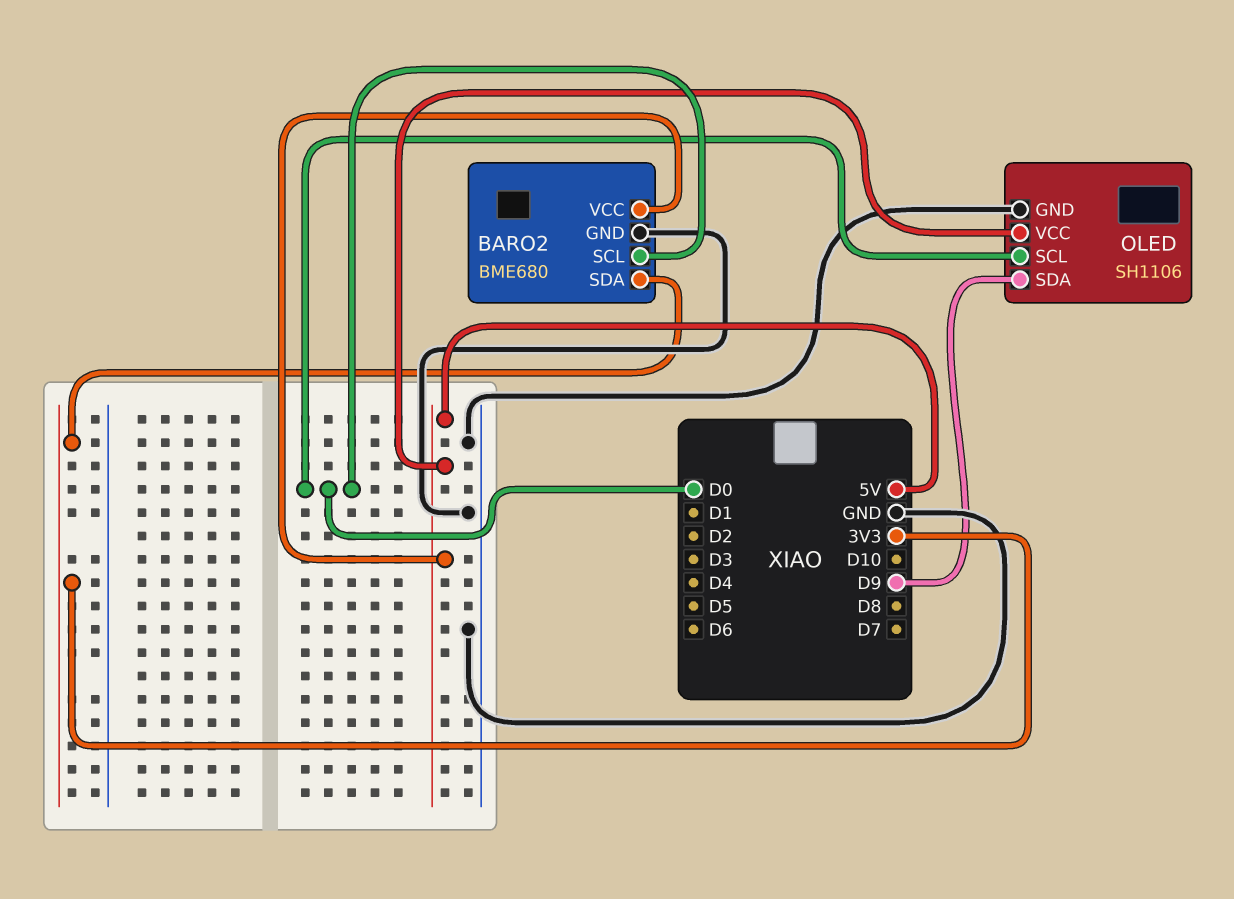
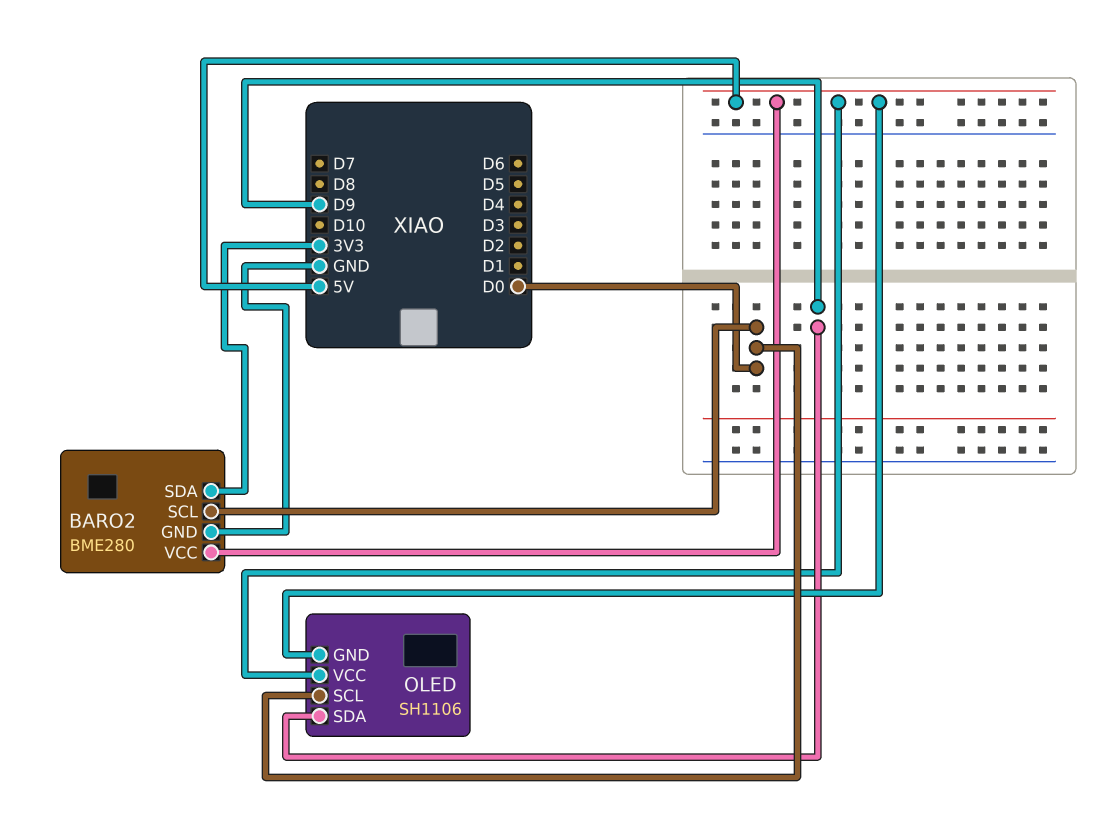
BARO2: BME680 -> BME280
OLED pin GND: GND -> 5V

